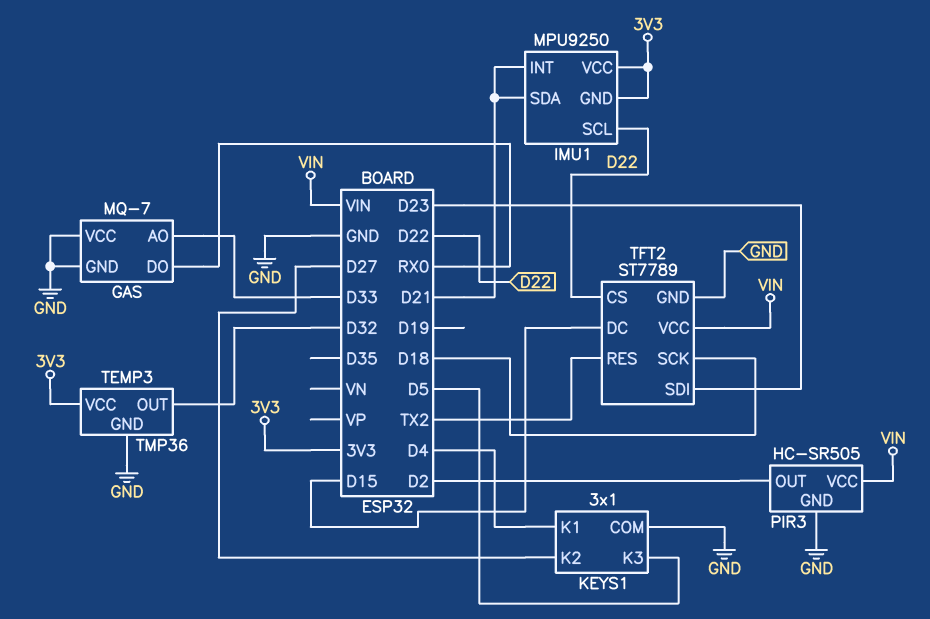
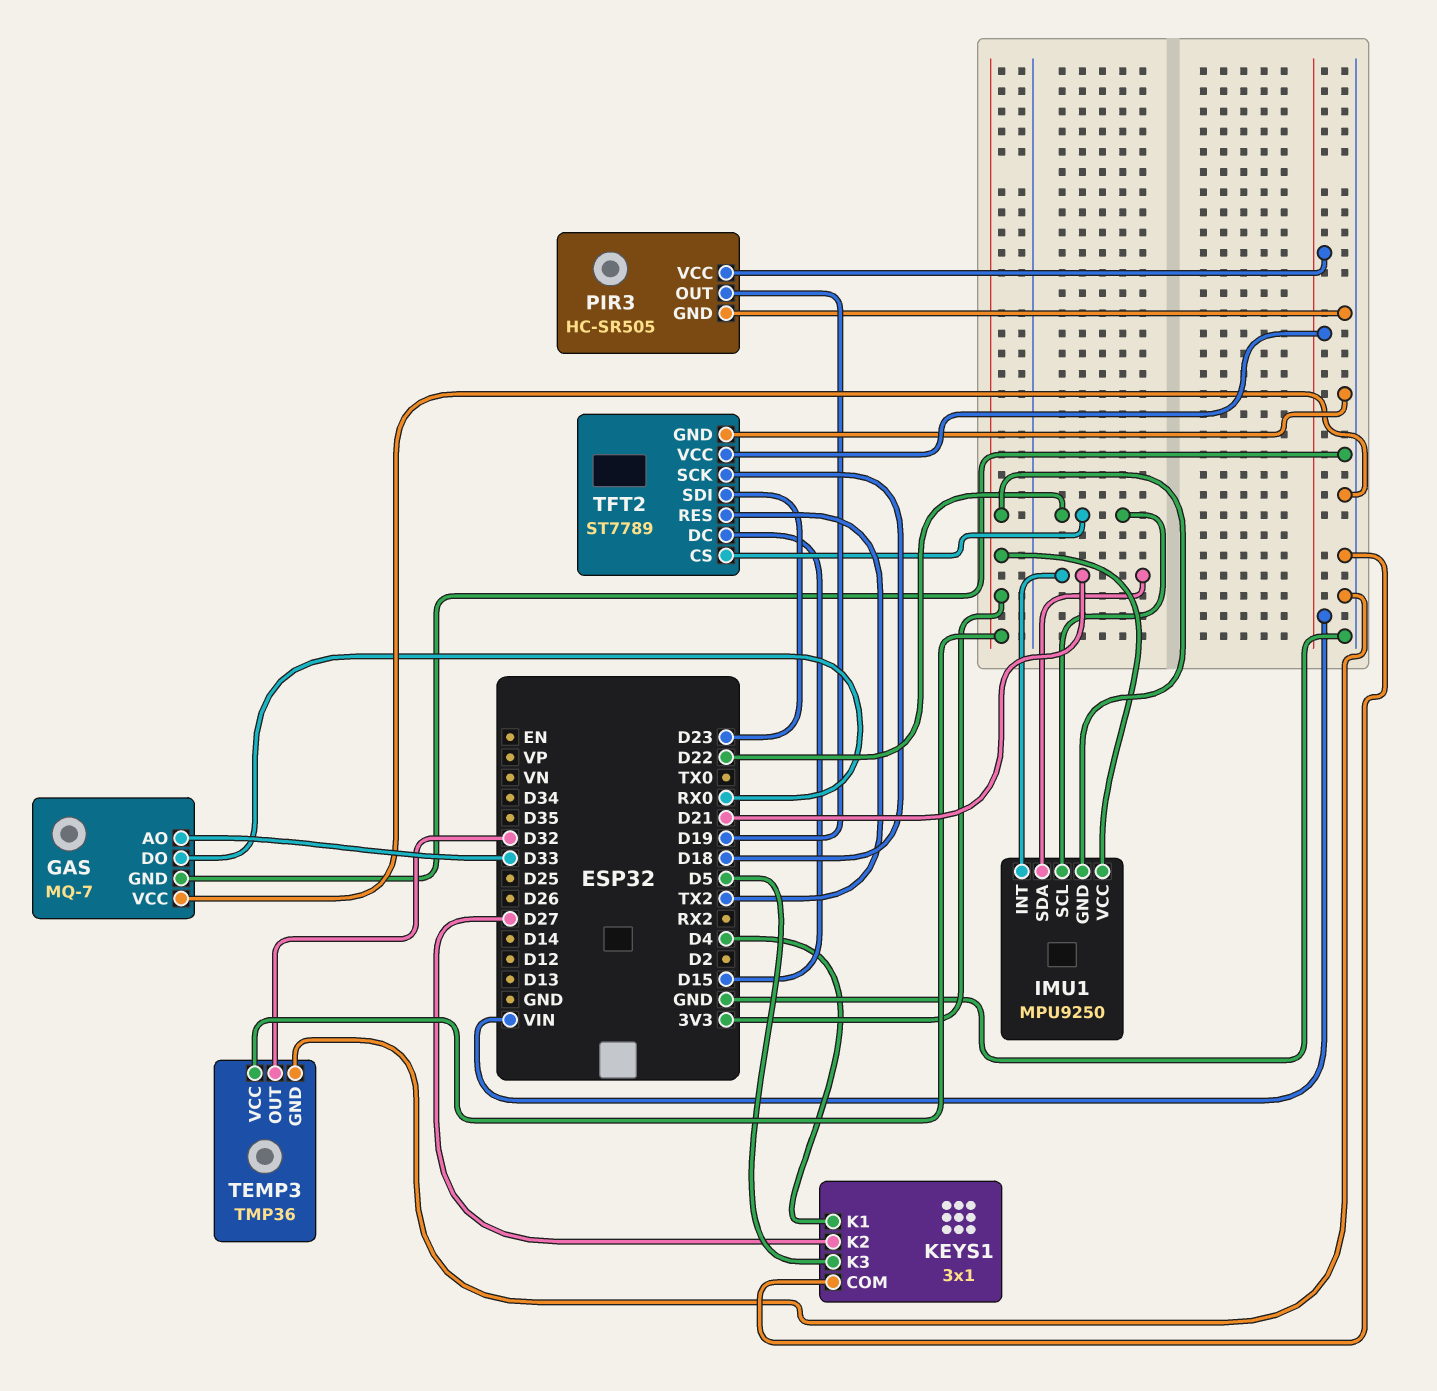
PIR3 pin OUT: D2 -> D19

